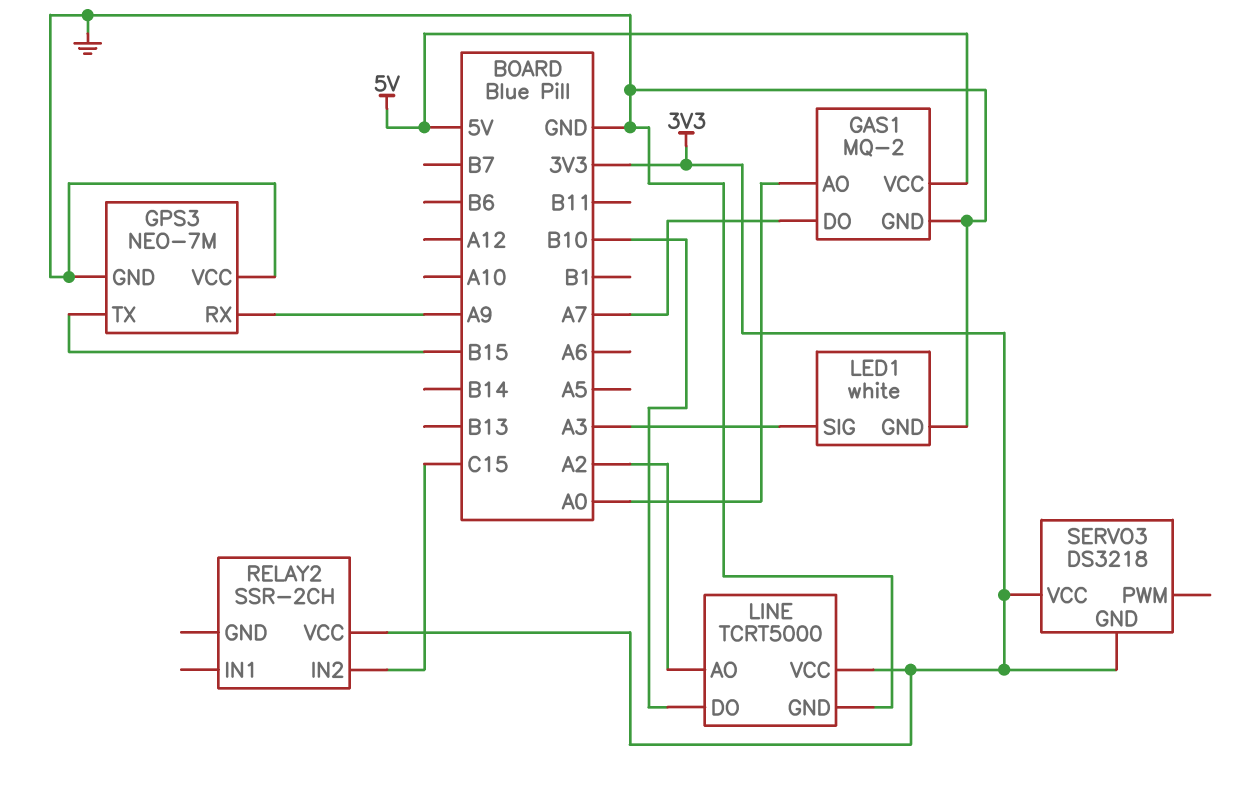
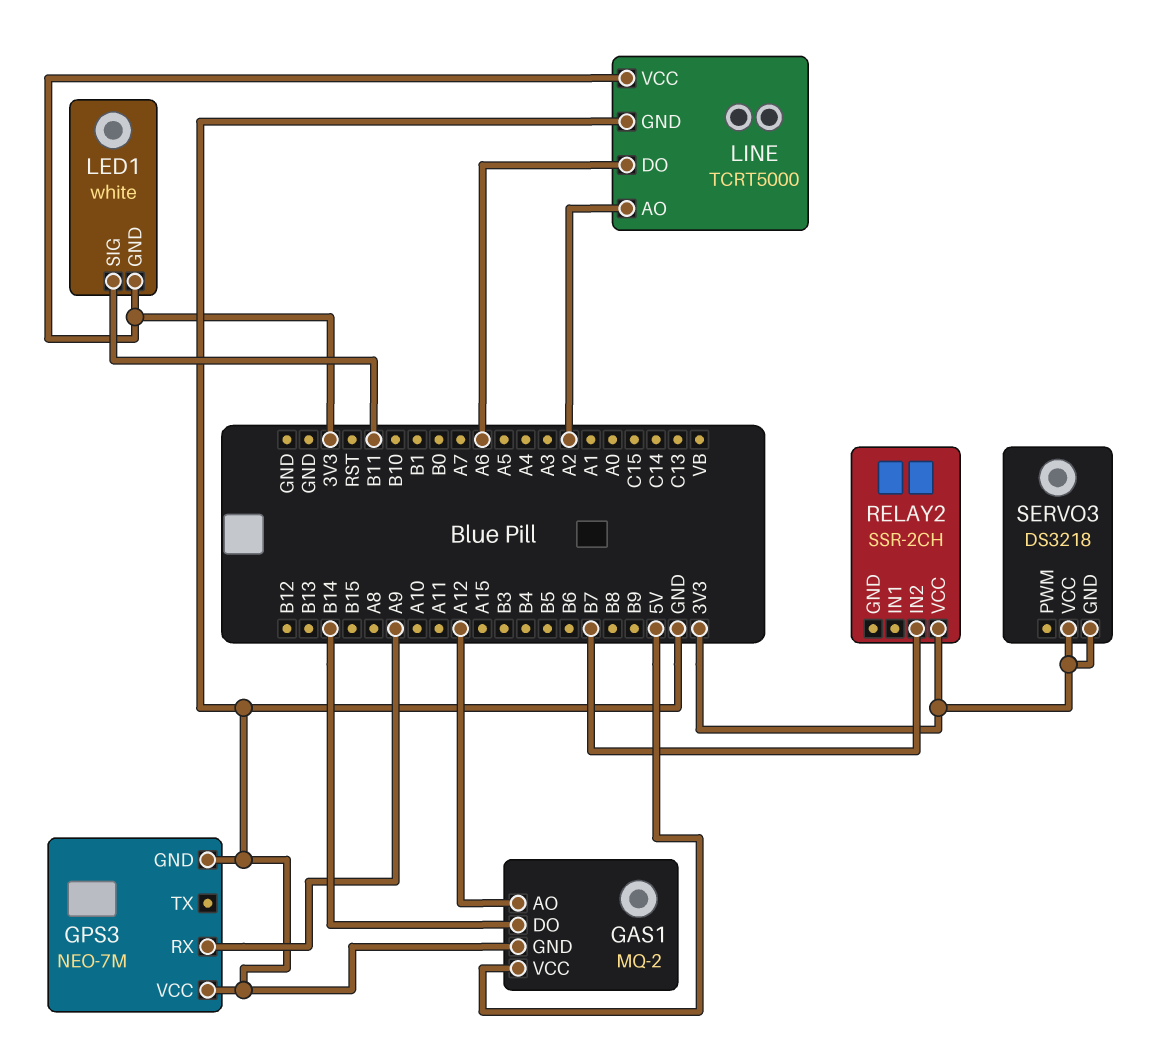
GAS1 pin AO: A0 -> A12
GAS1 pin DO: A7 -> B14
GPS3 pin TX: B15 -> none
LED1 pin GND: GND -> 3V3
LED1 pin SIG: A3 -> B11
LINE pin DO: B10 -> A6
RELAY2 pin IN2: C15 -> B7

